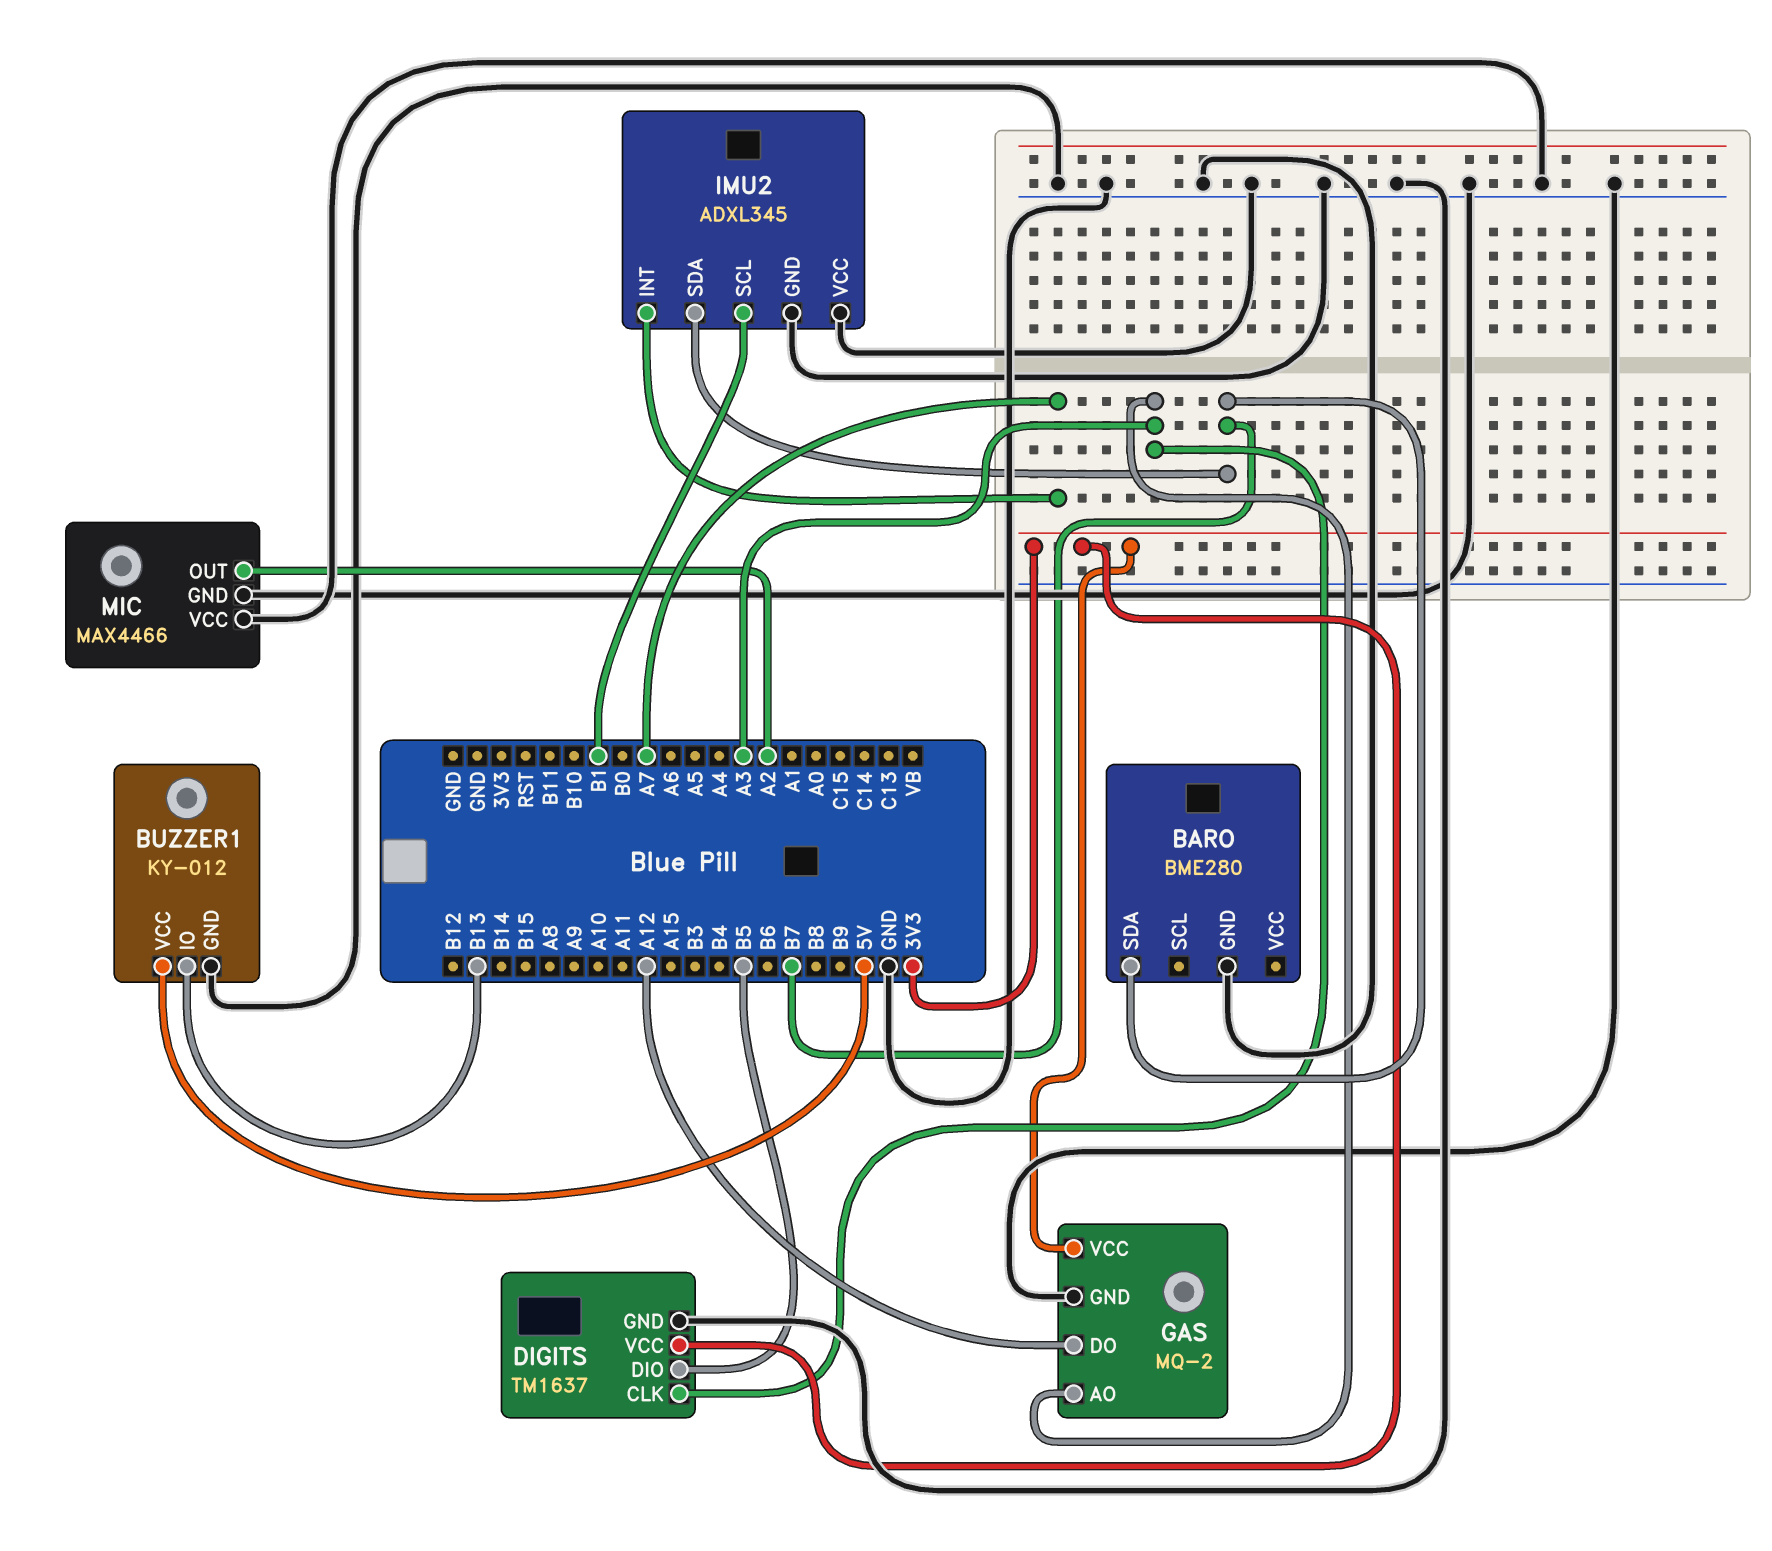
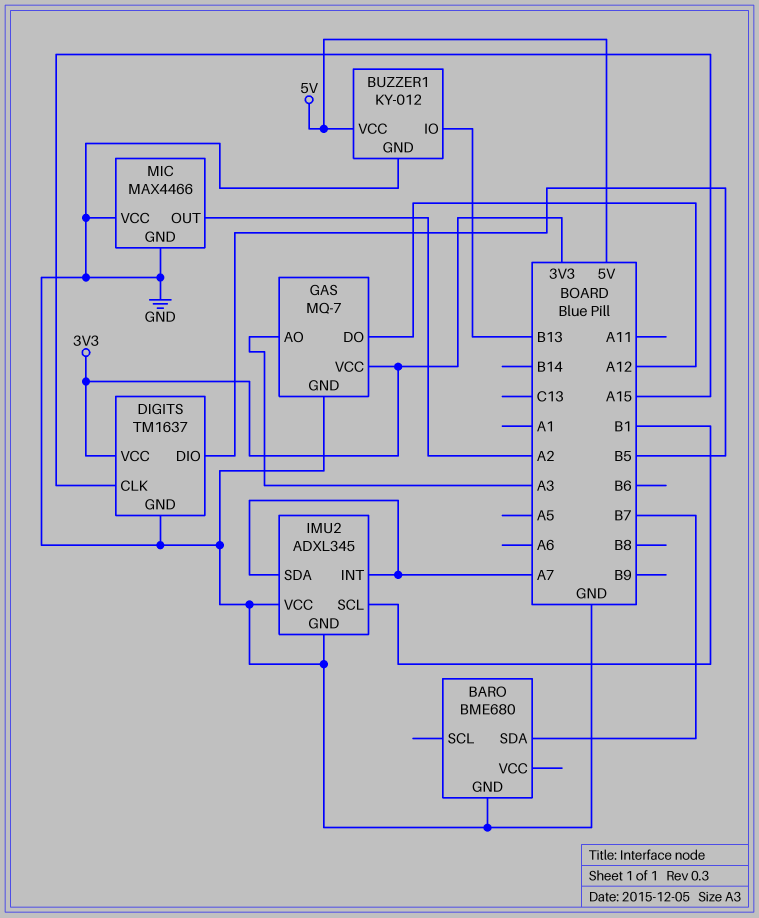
BARO: BME280 -> BME680
DIGITS pin CLK: A3 -> A15
GAS: MQ-2 -> MQ-7
IMU2 pin SDA: B7 -> A7

